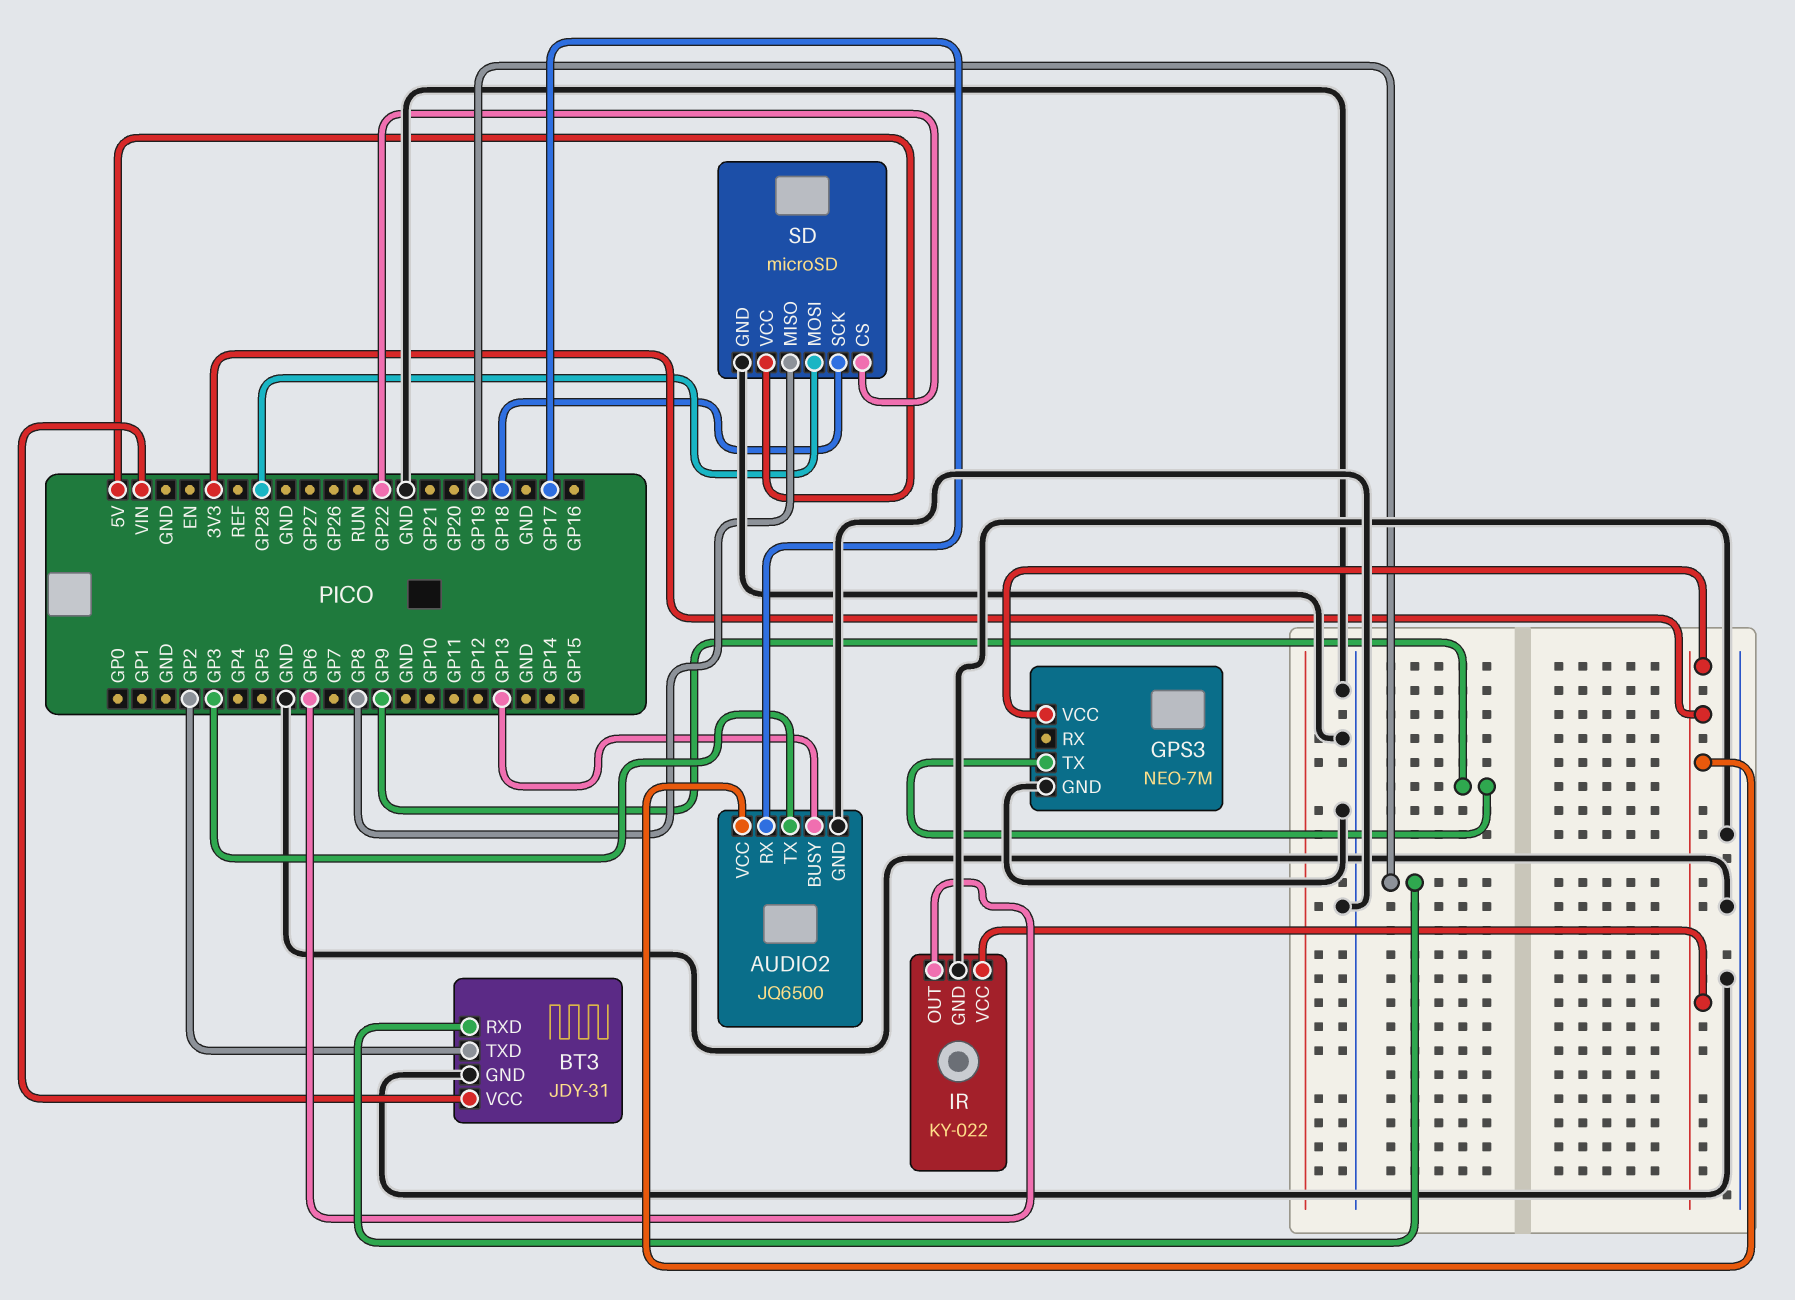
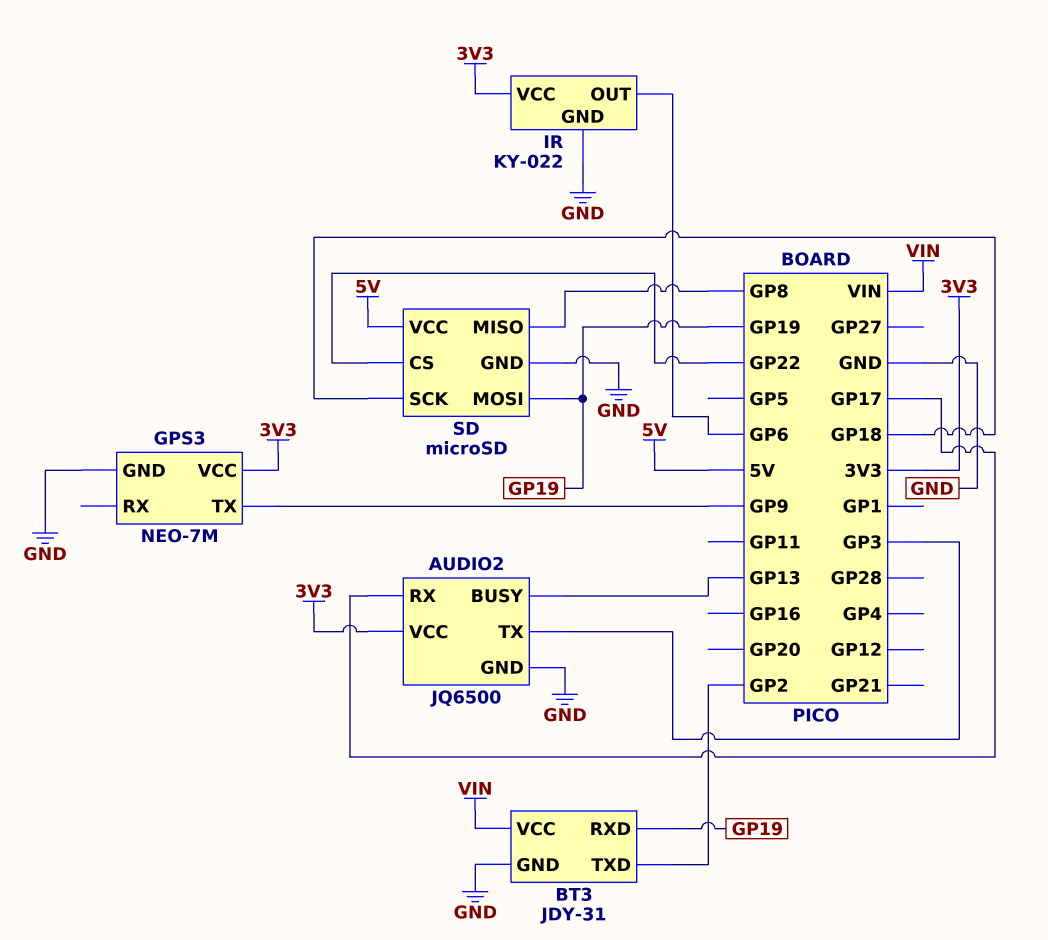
SD pin MOSI: GP28 -> GP19

